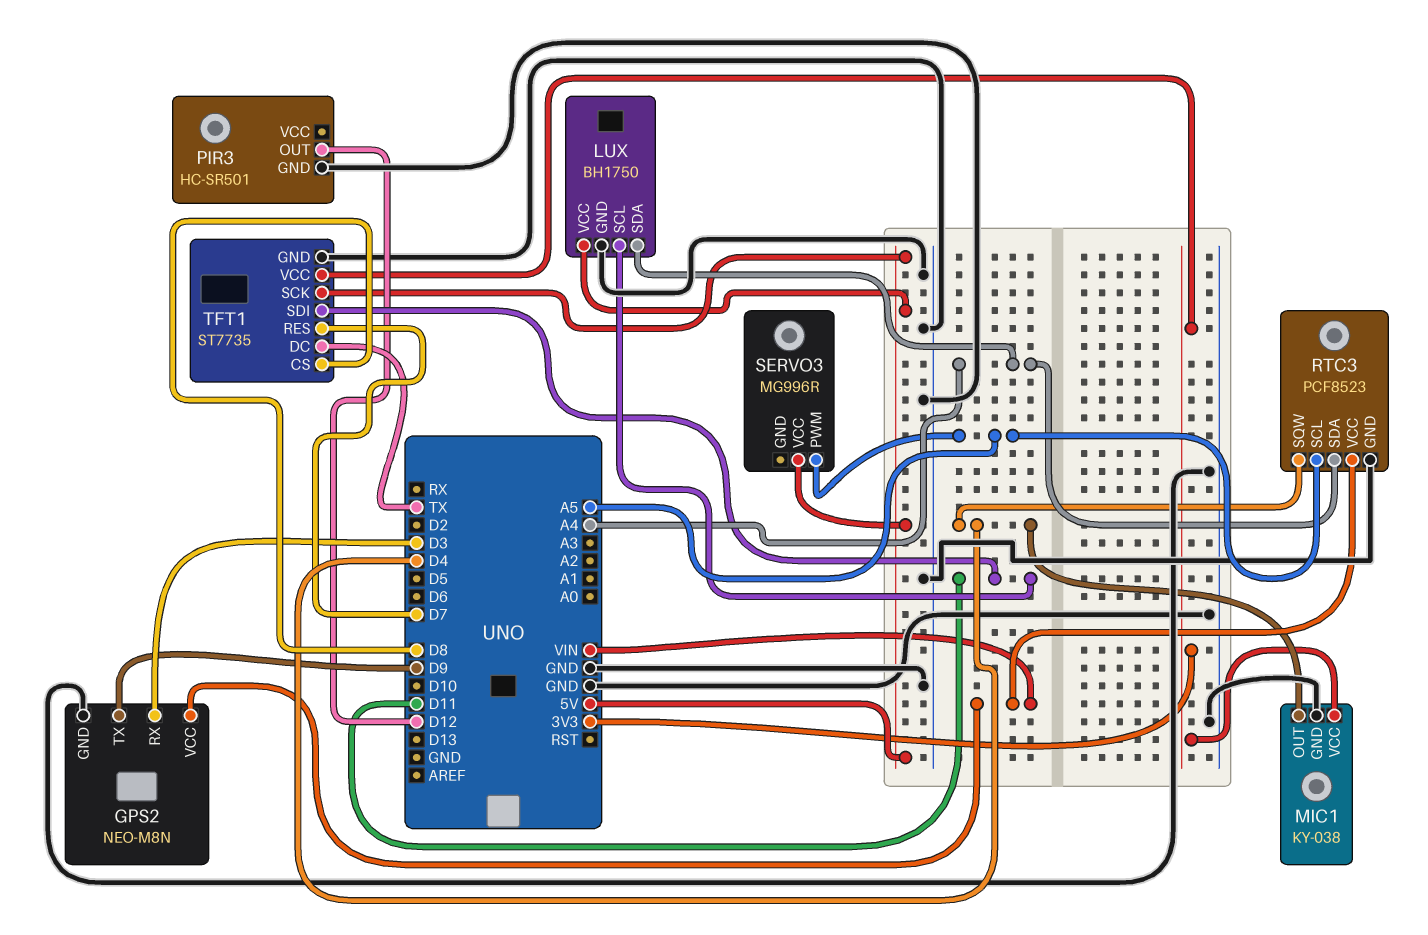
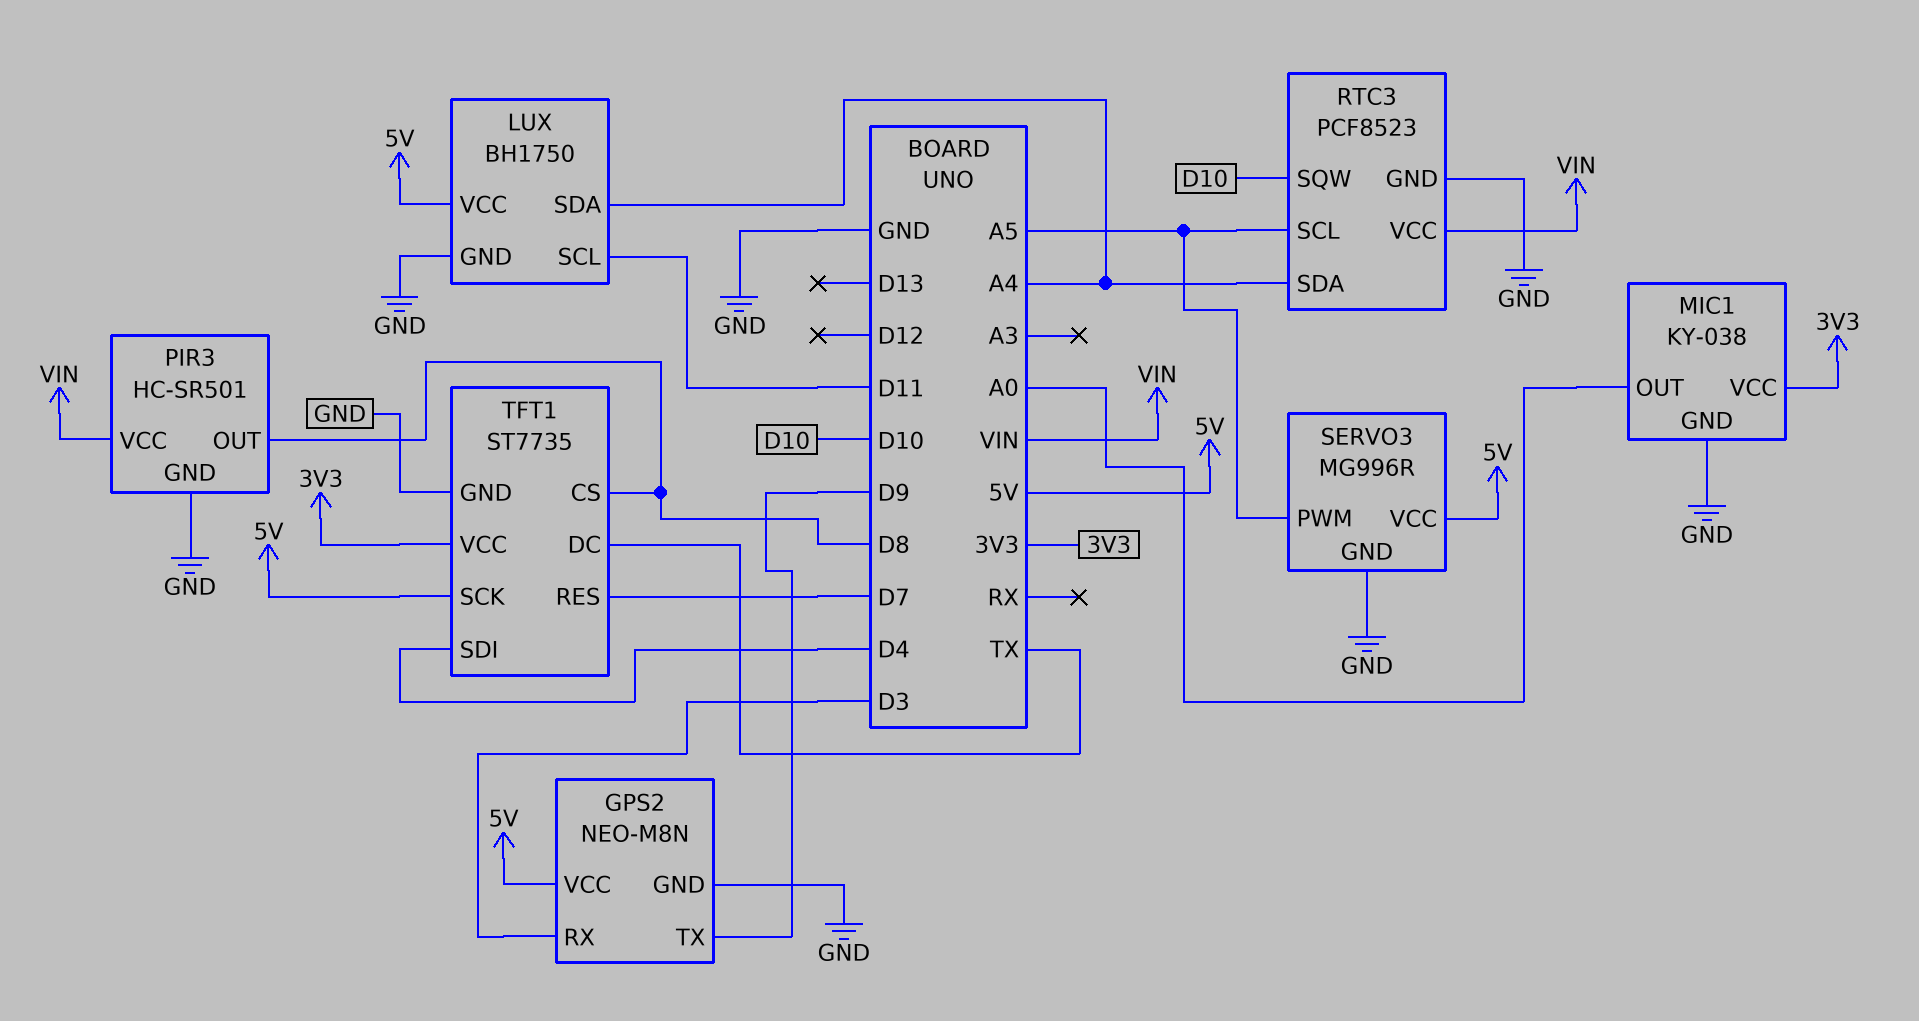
GPS2 pin VCC: VIN -> 5V
MIC1 pin OUT: D4 -> A0
PIR3 pin OUT: D12 -> D8
PIR3 pin VCC: none -> VIN
RTC3 pin SQW: D4 -> D10
SERVO3 pin GND: none -> GND
TFT1 pin SDI: D11 -> D4

